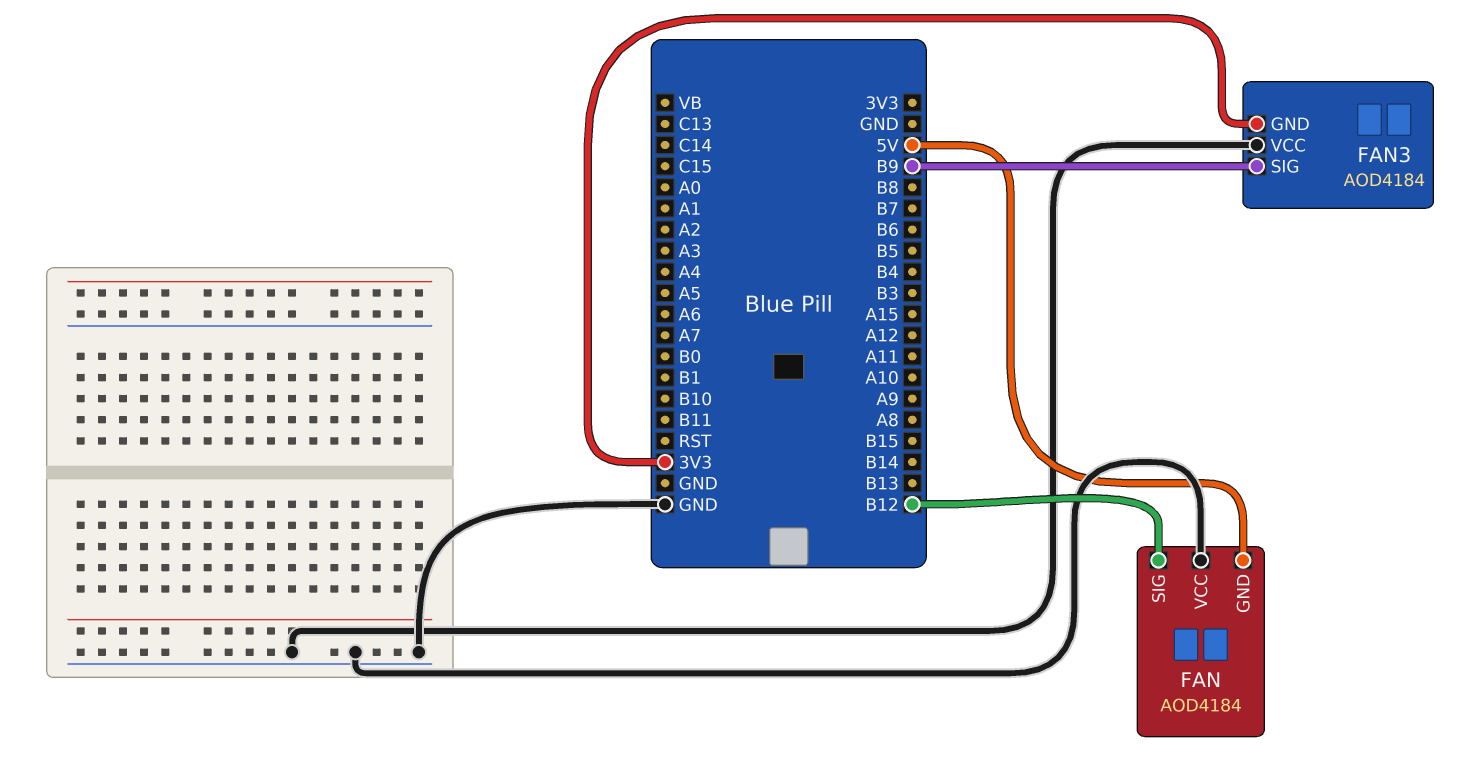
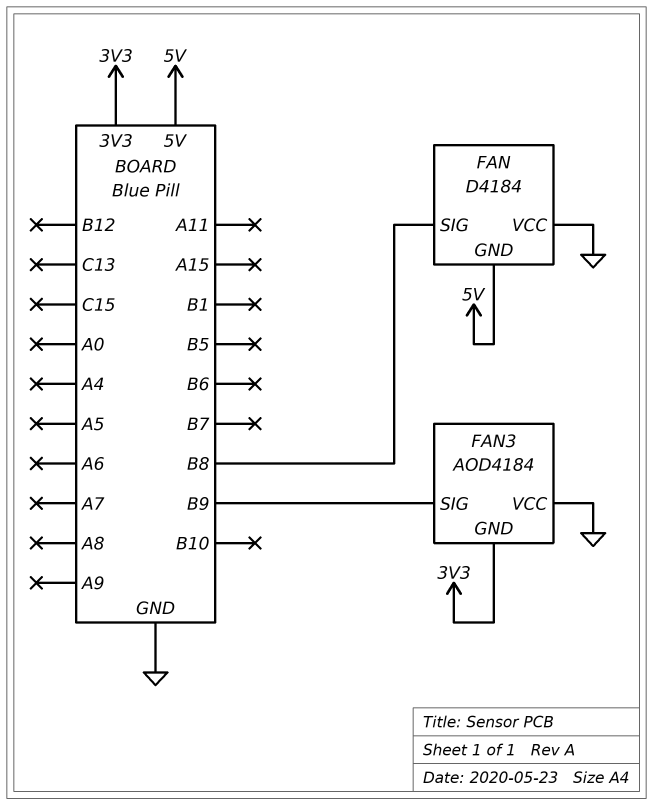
FAN: AOD4184 -> D4184
FAN pin SIG: B12 -> B8

